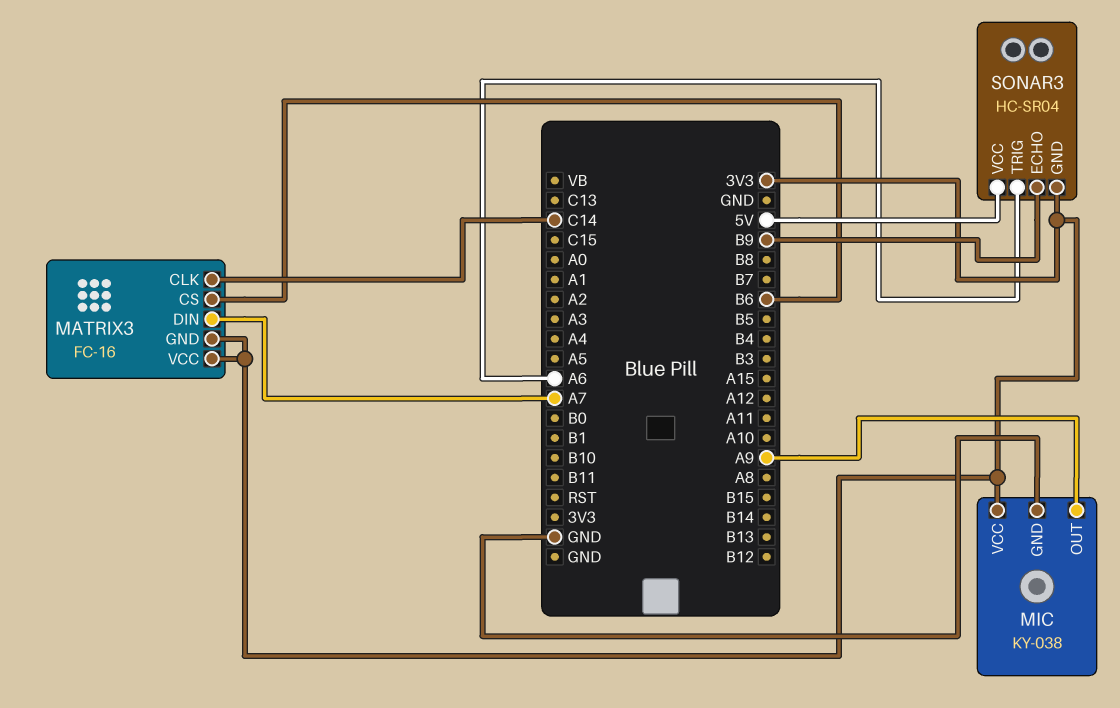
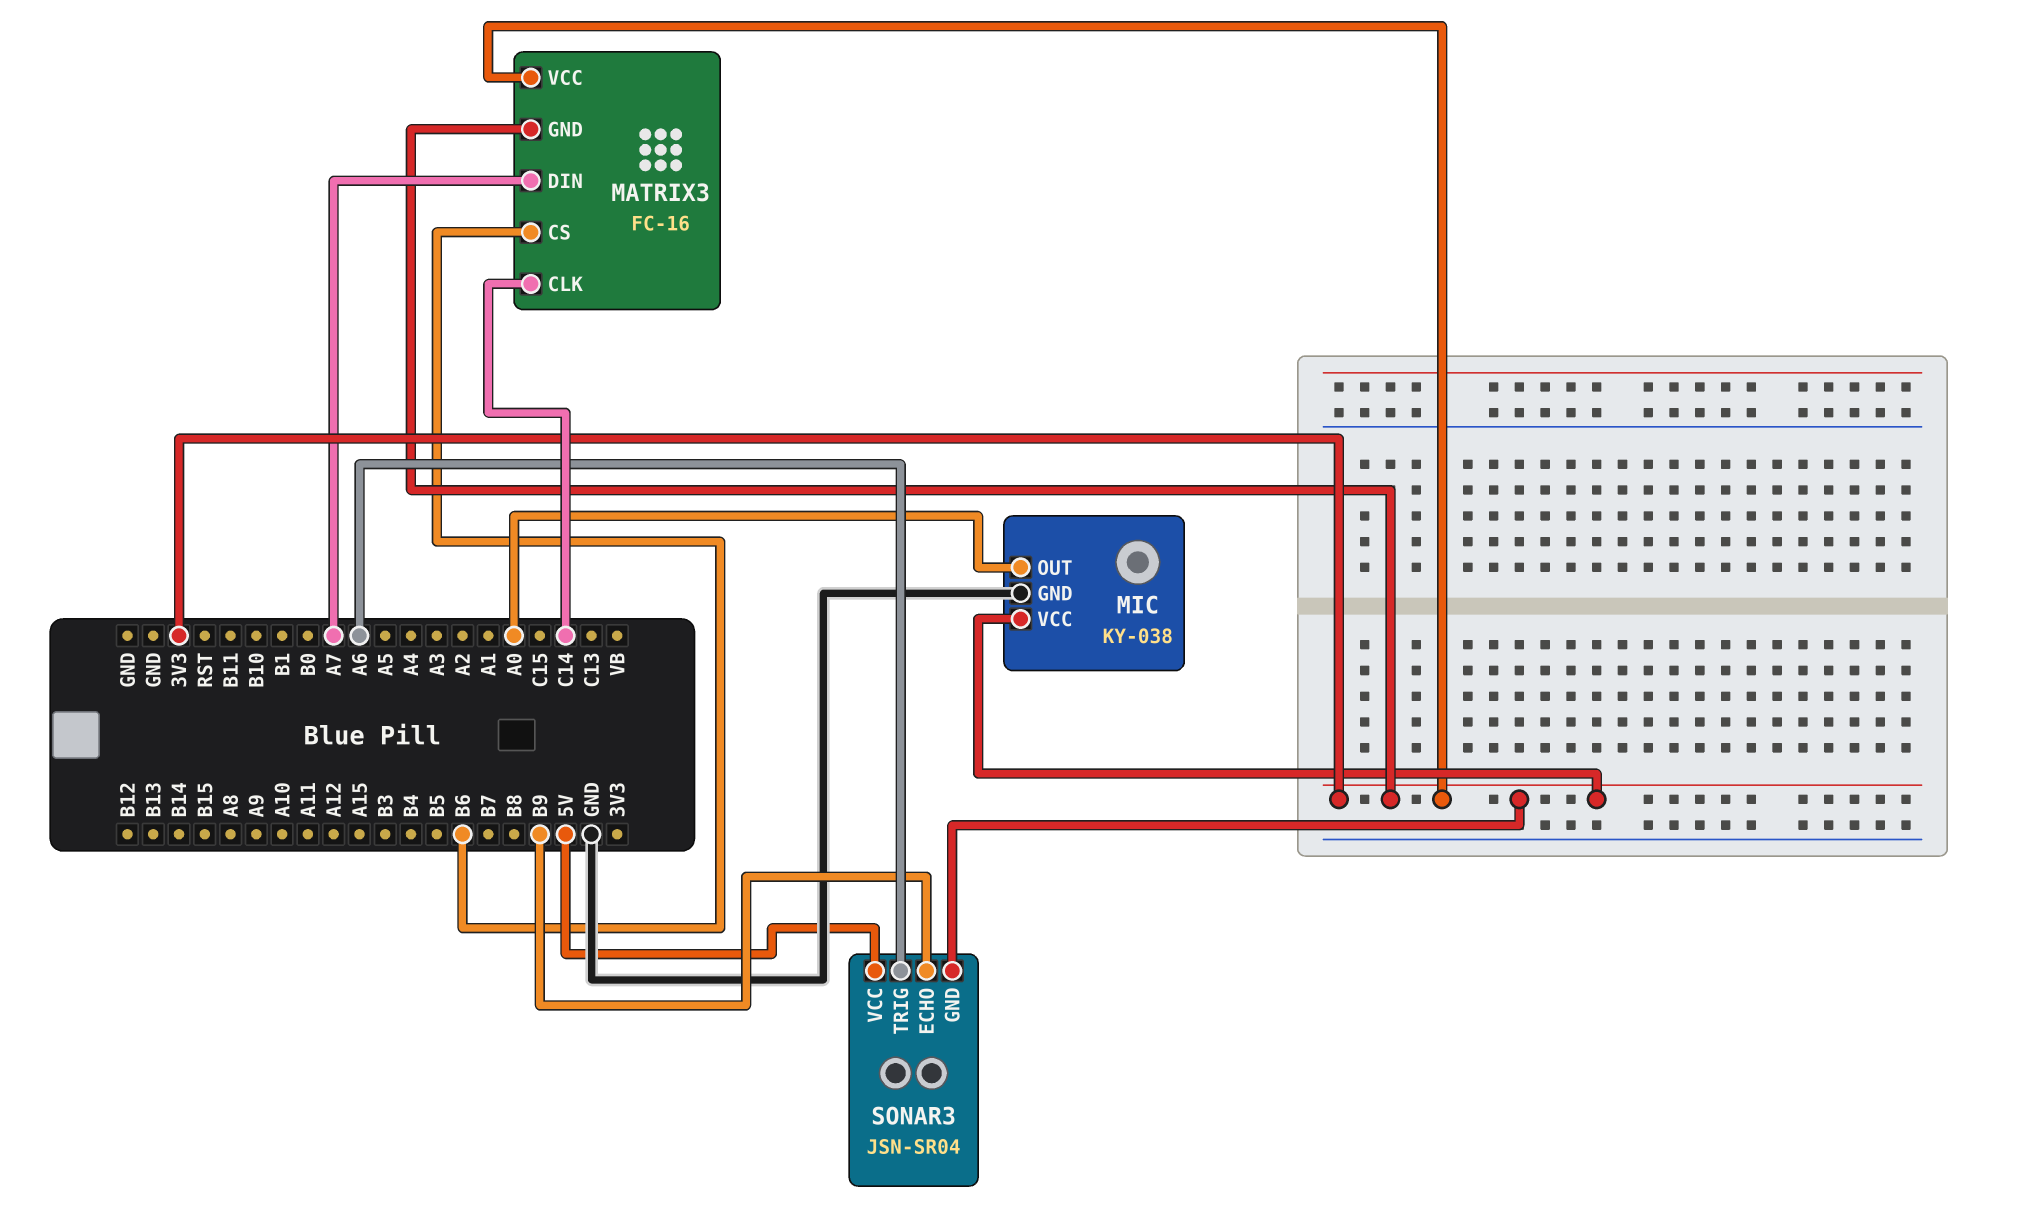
MIC pin OUT: A9 -> A0
SONAR3: HC-SR04 -> JSN-SR04

